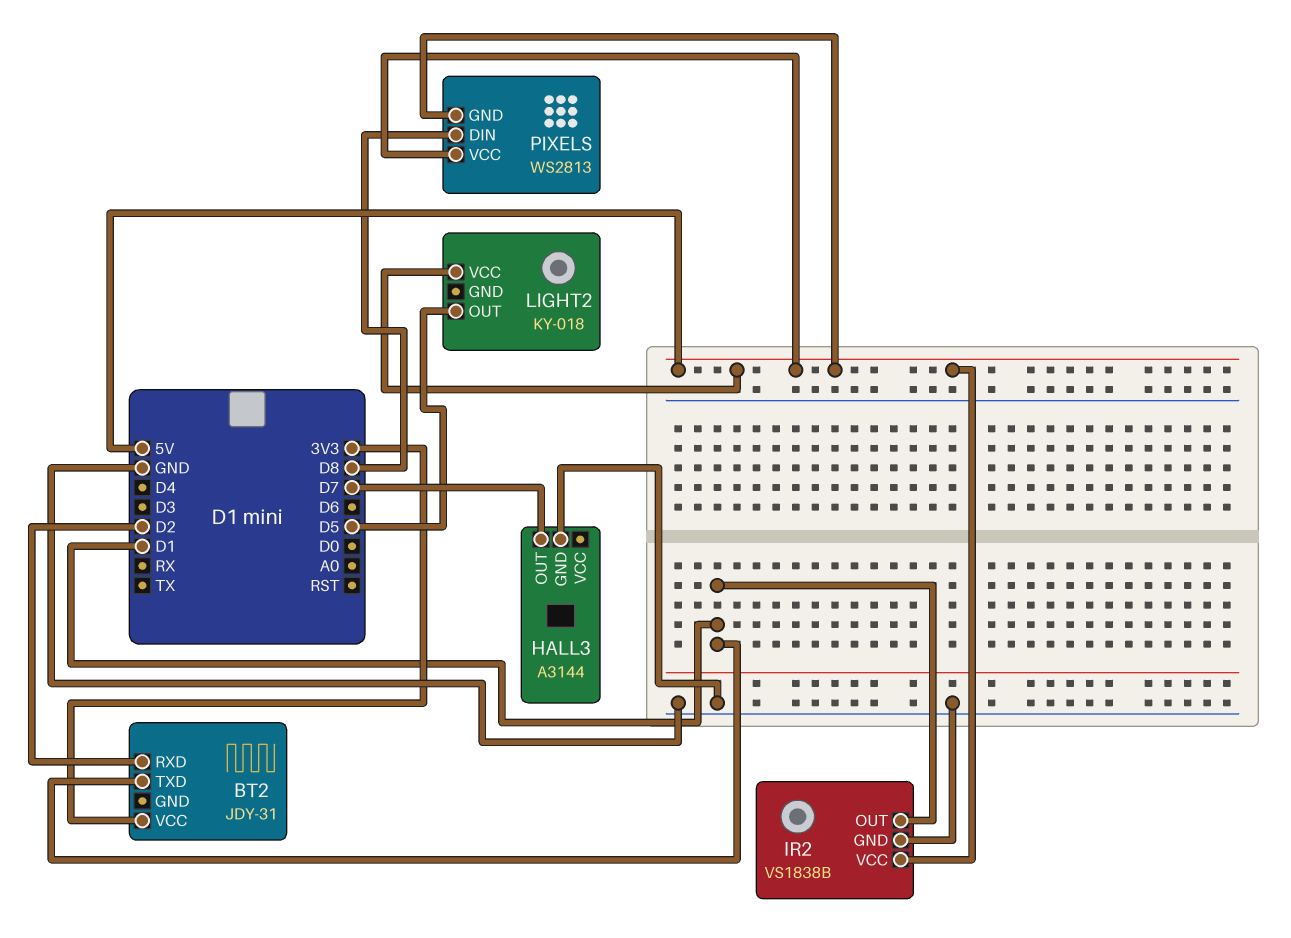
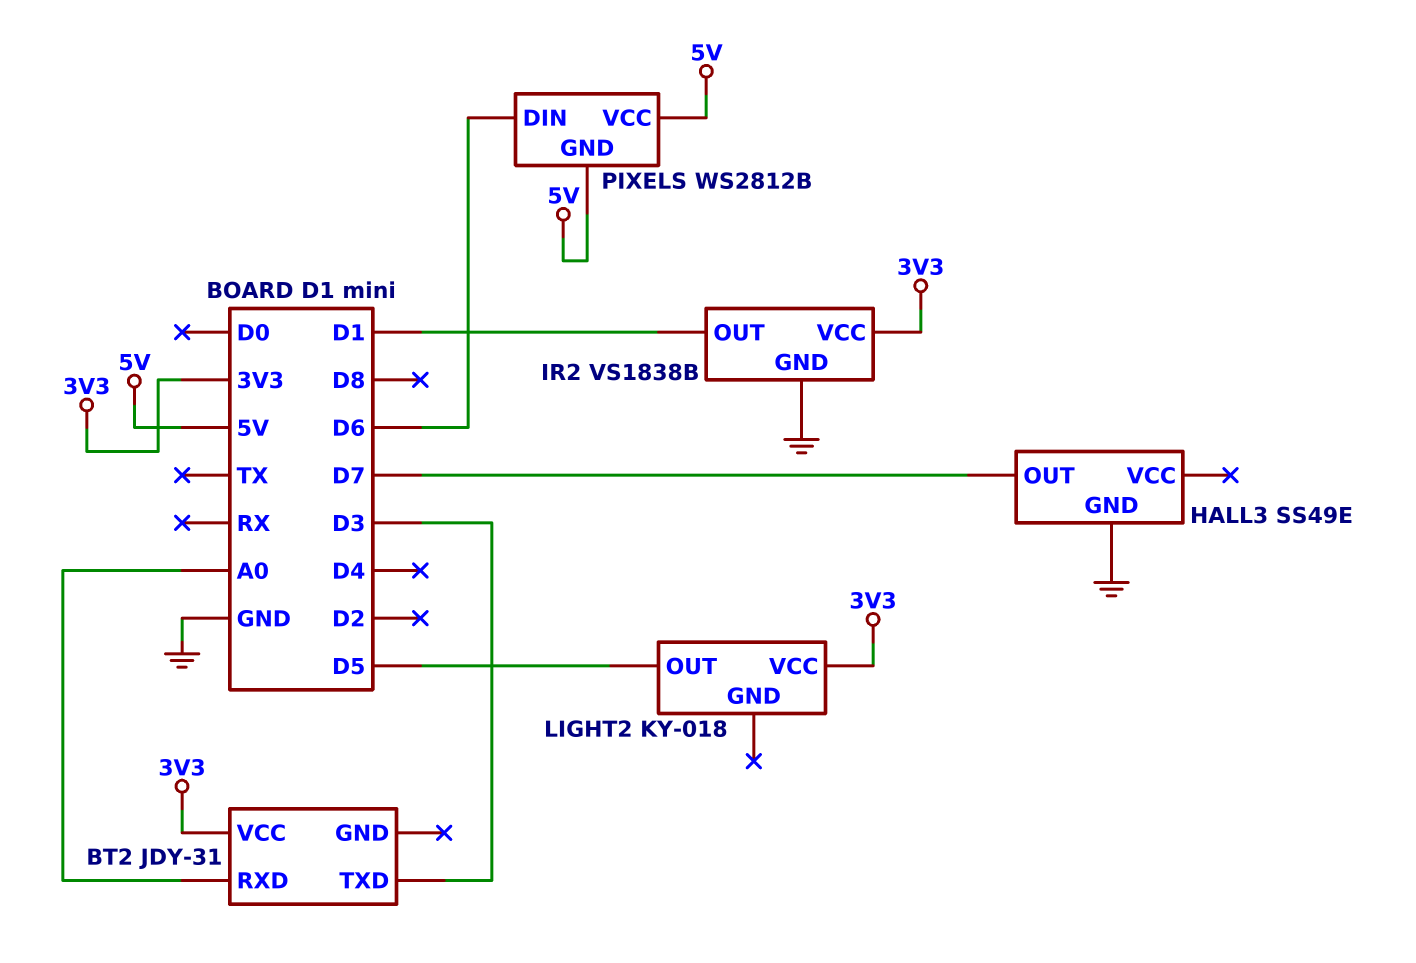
BT2 pin RXD: D2 -> A0
BT2 pin TXD: D1 -> D3
HALL3: A3144 -> SS49E
IR2 pin VCC: 5V -> 3V3
LIGHT2 pin VCC: 5V -> 3V3
PIXELS: WS2813 -> WS2812B
PIXELS pin DIN: D8 -> D6

